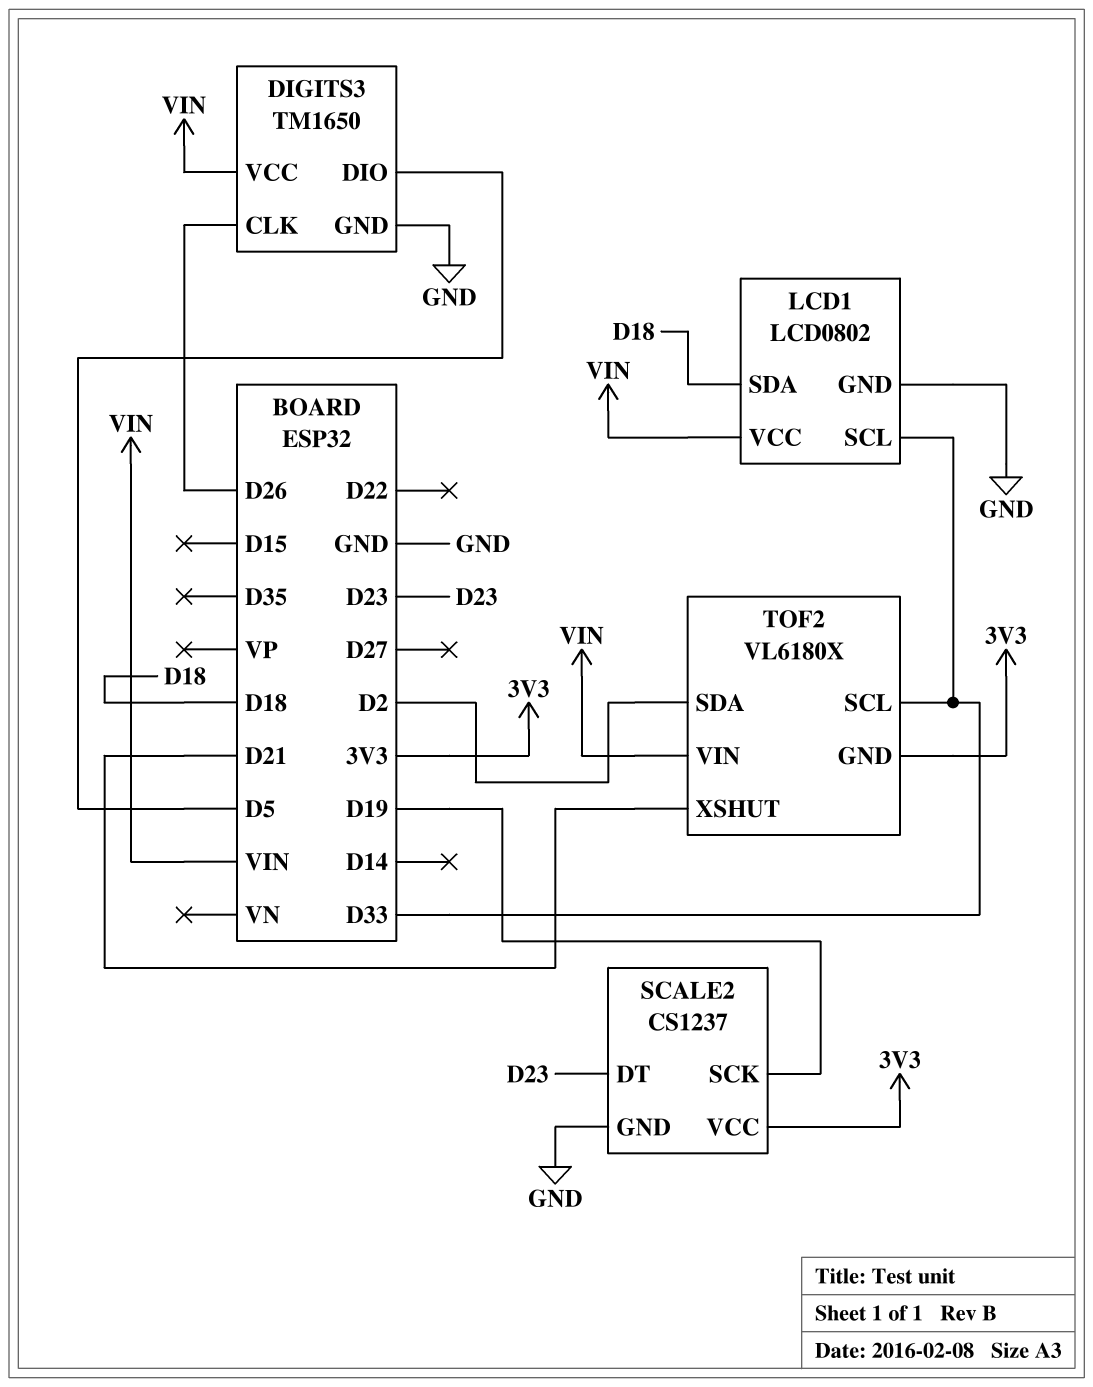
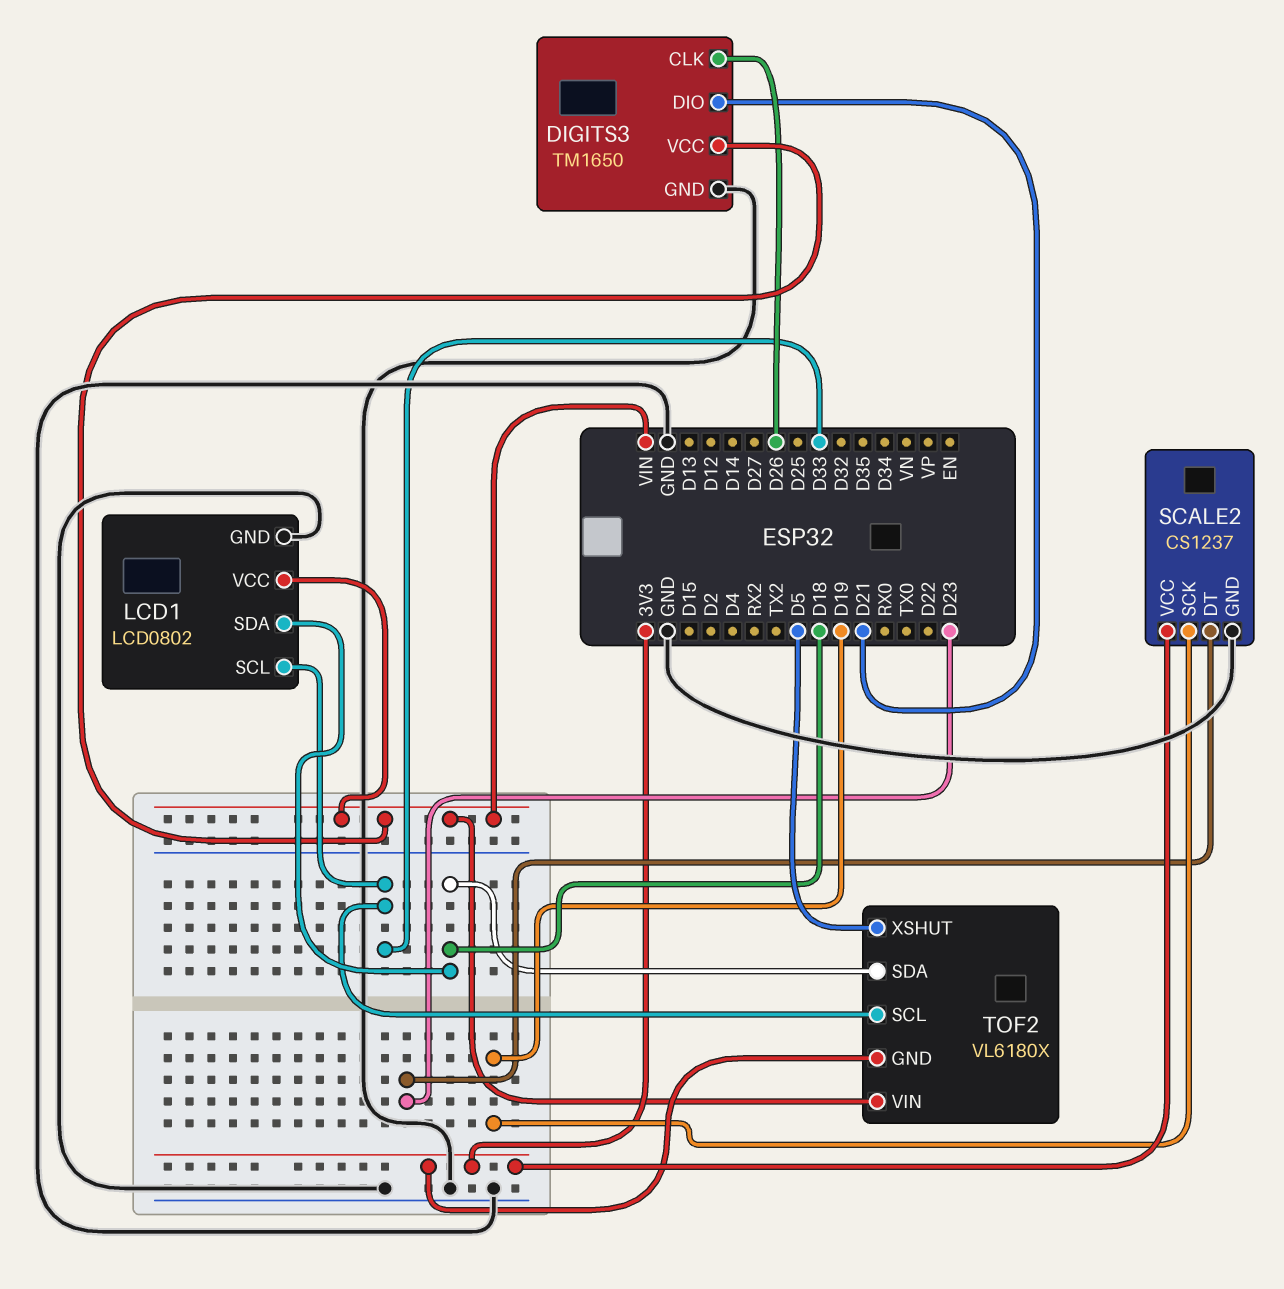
DIGITS3 pin DIO: D5 -> D21
TOF2 pin SDA: D2 -> D18
TOF2 pin XSHUT: D21 -> D5

